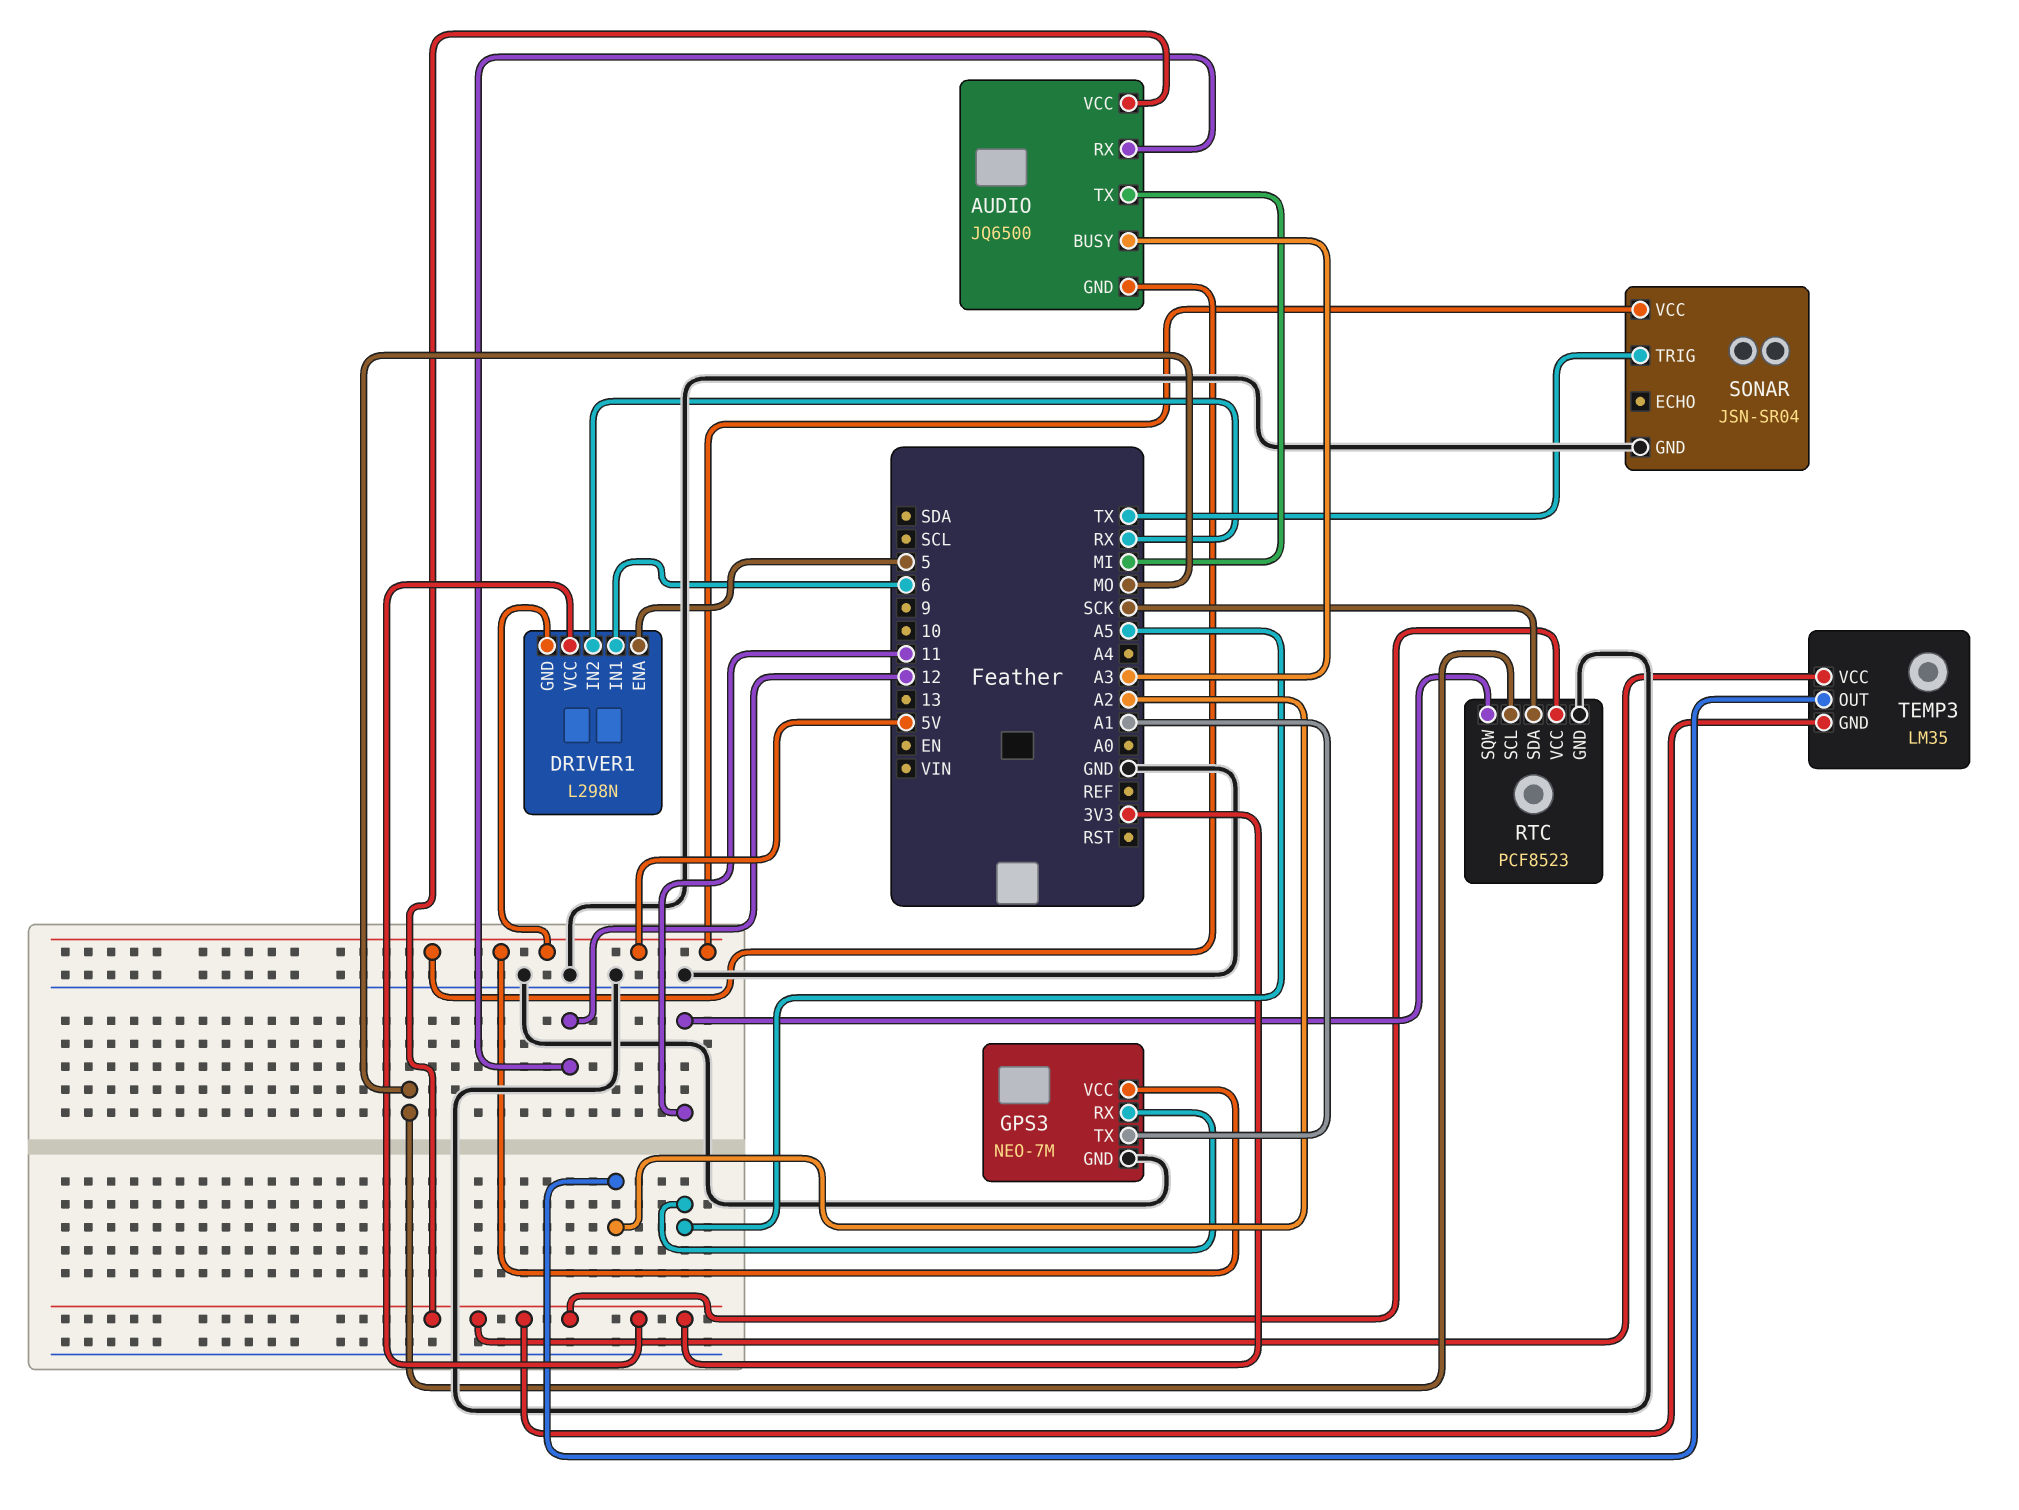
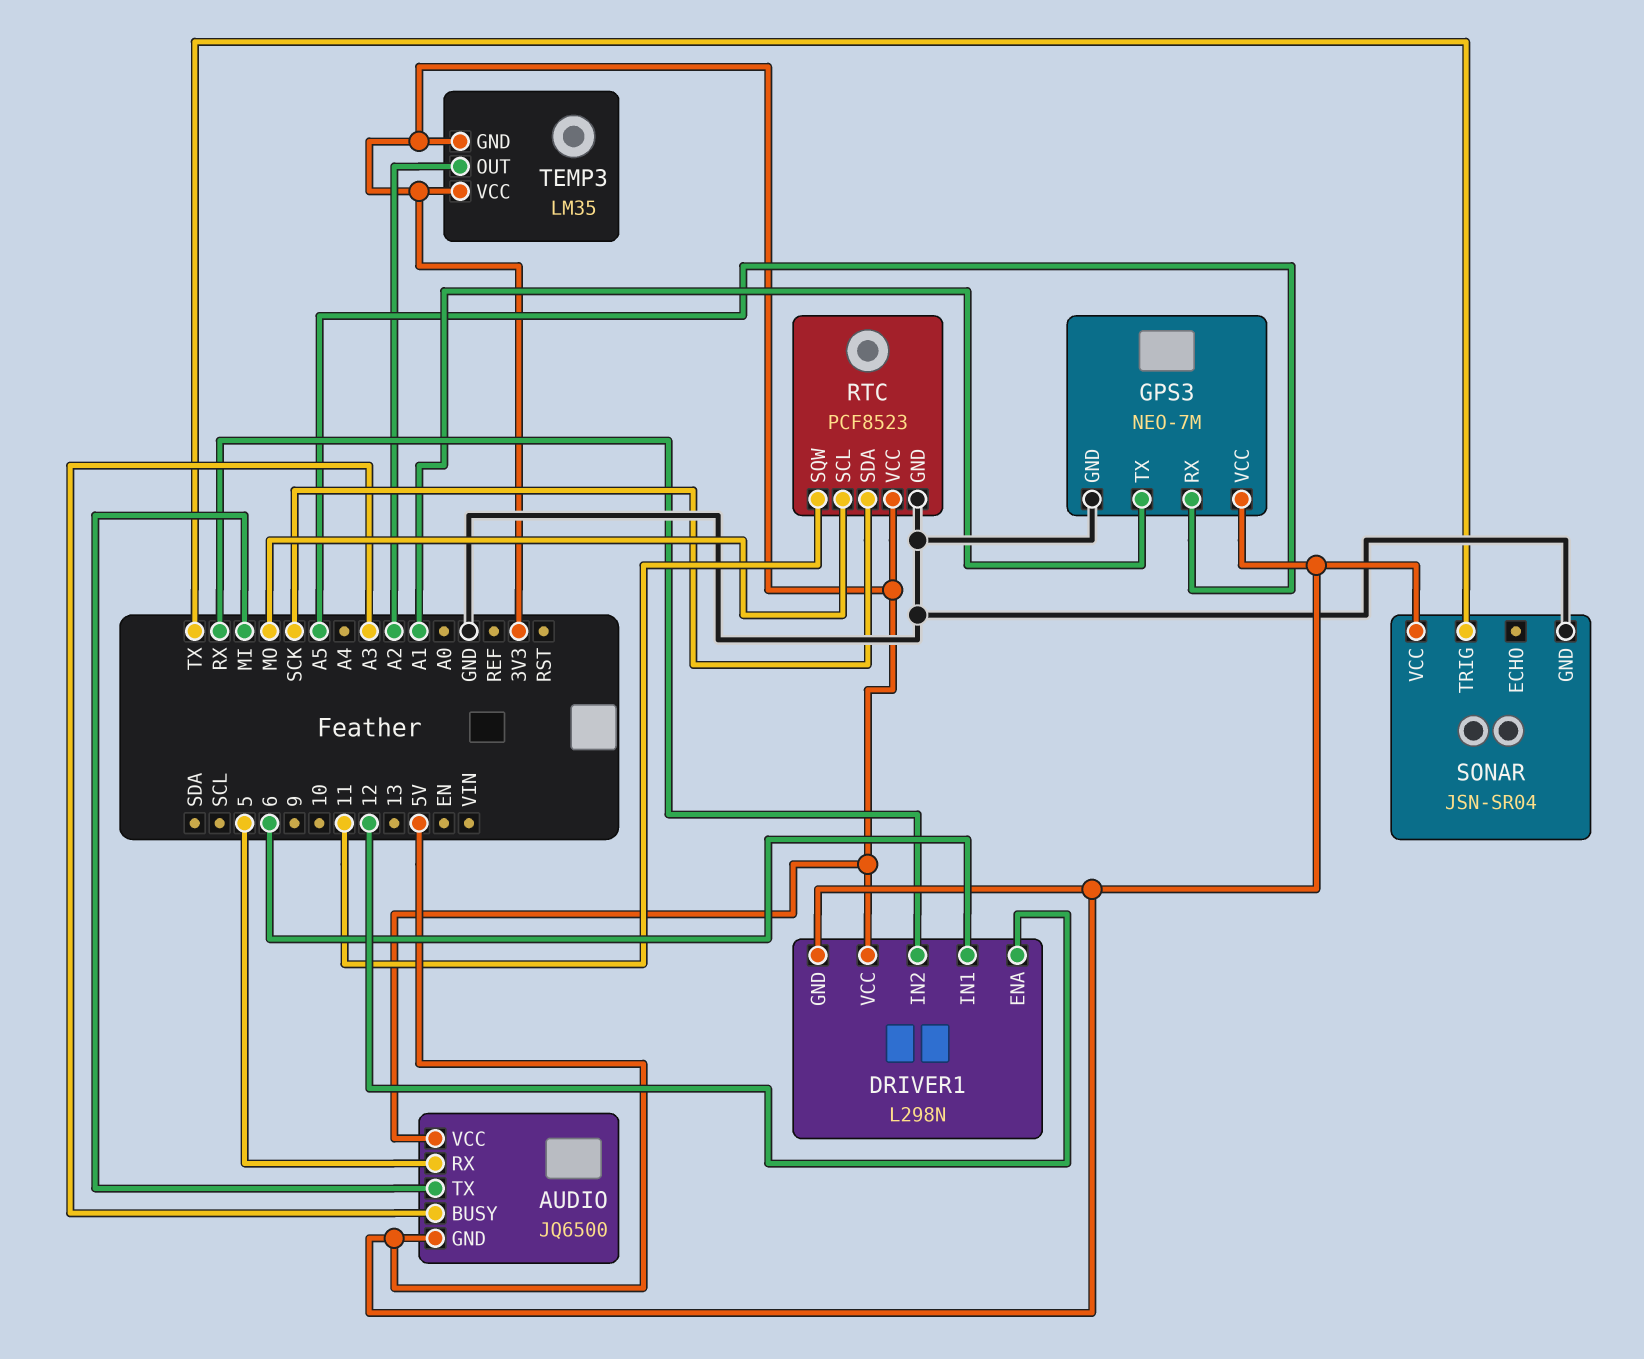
AUDIO pin RX: 12 -> 5
DRIVER1 pin ENA: 5 -> 12

